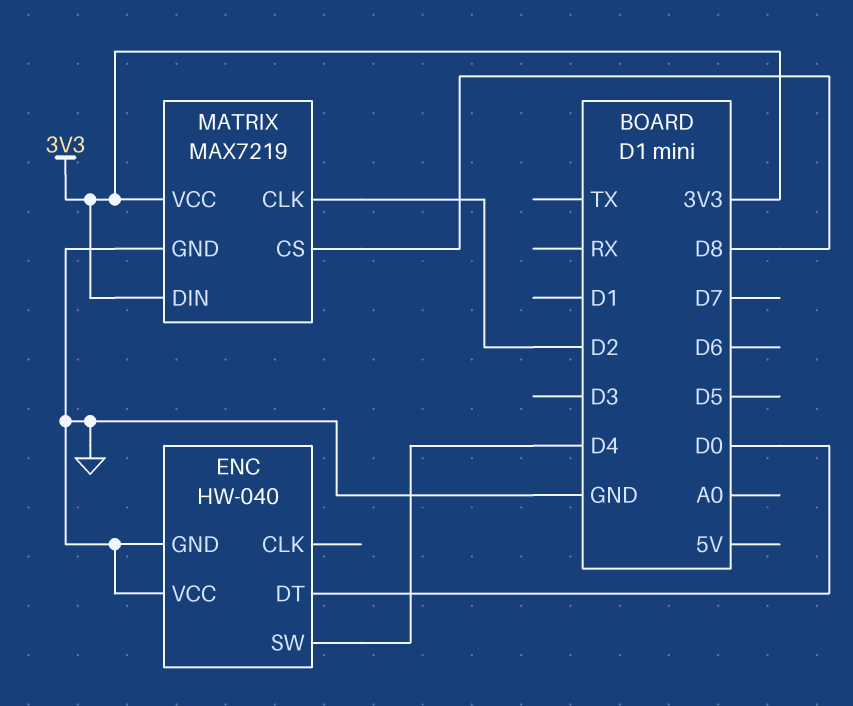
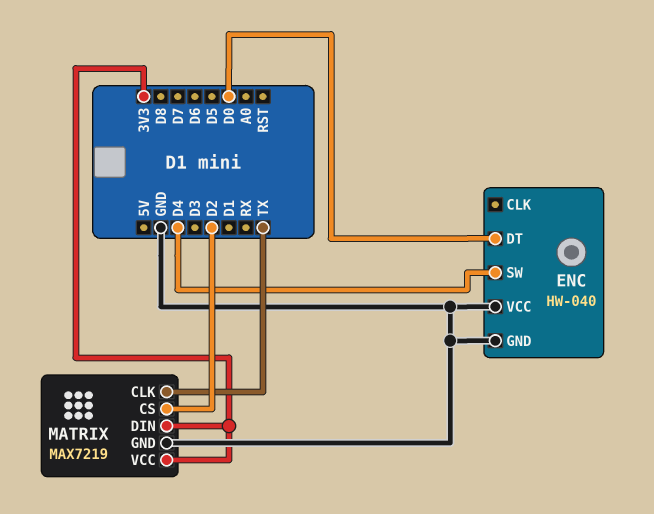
MATRIX pin CLK: D2 -> TX
MATRIX pin CS: D8 -> D2

